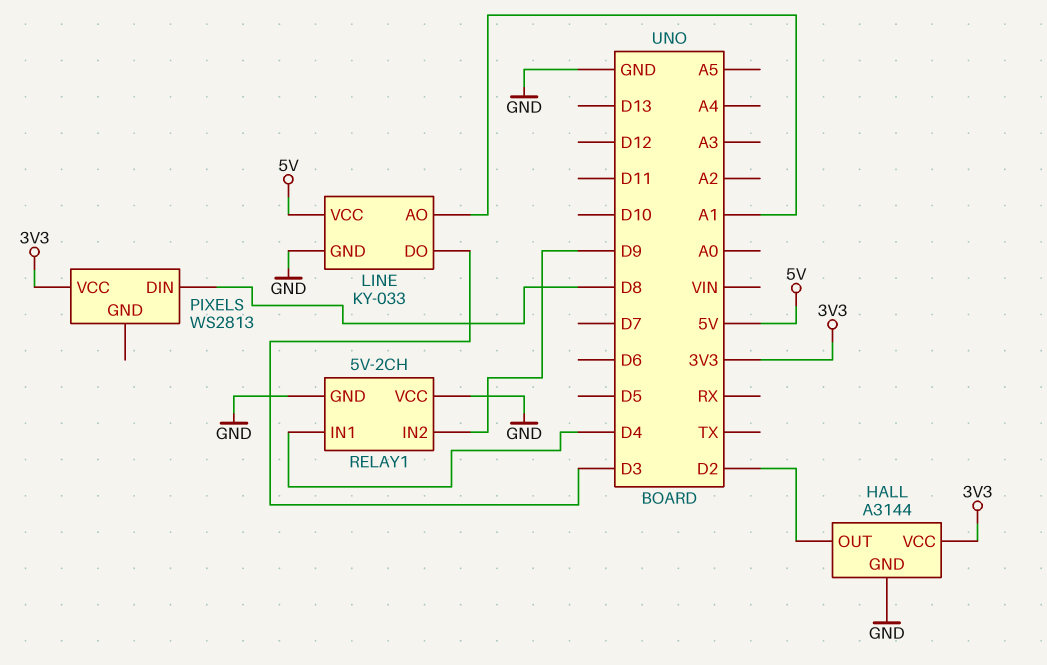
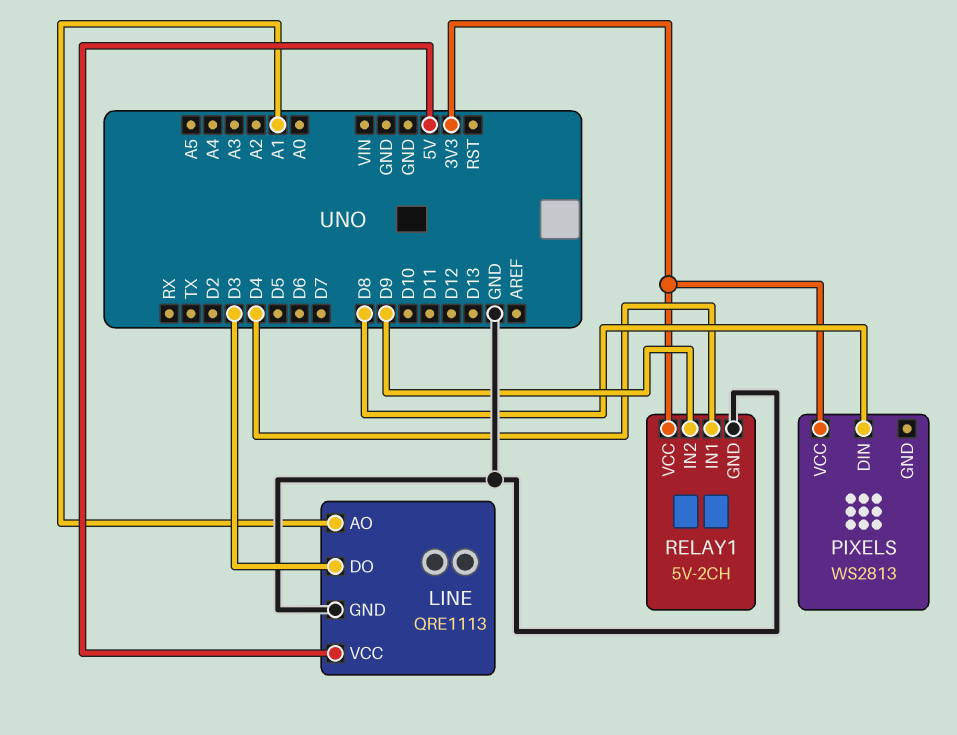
HALL: A3144 -> none
HALL pin GND: GND -> none
HALL pin OUT: D2 -> none
HALL pin VCC: 3V3 -> none
LINE: KY-033 -> QRE1113
RELAY1 pin VCC: GND -> 3V3

